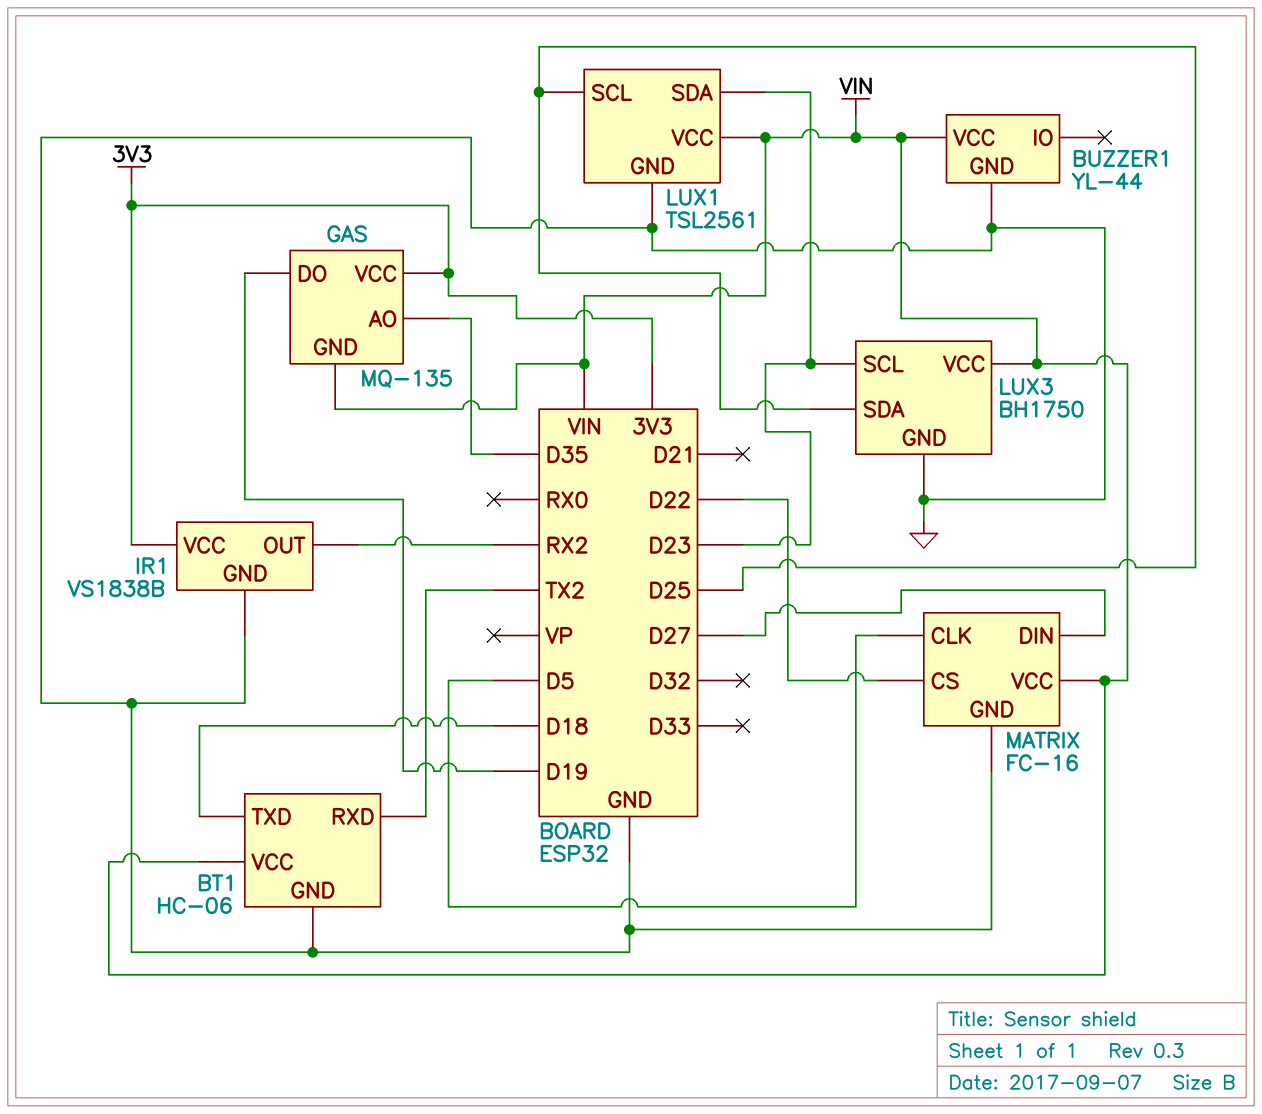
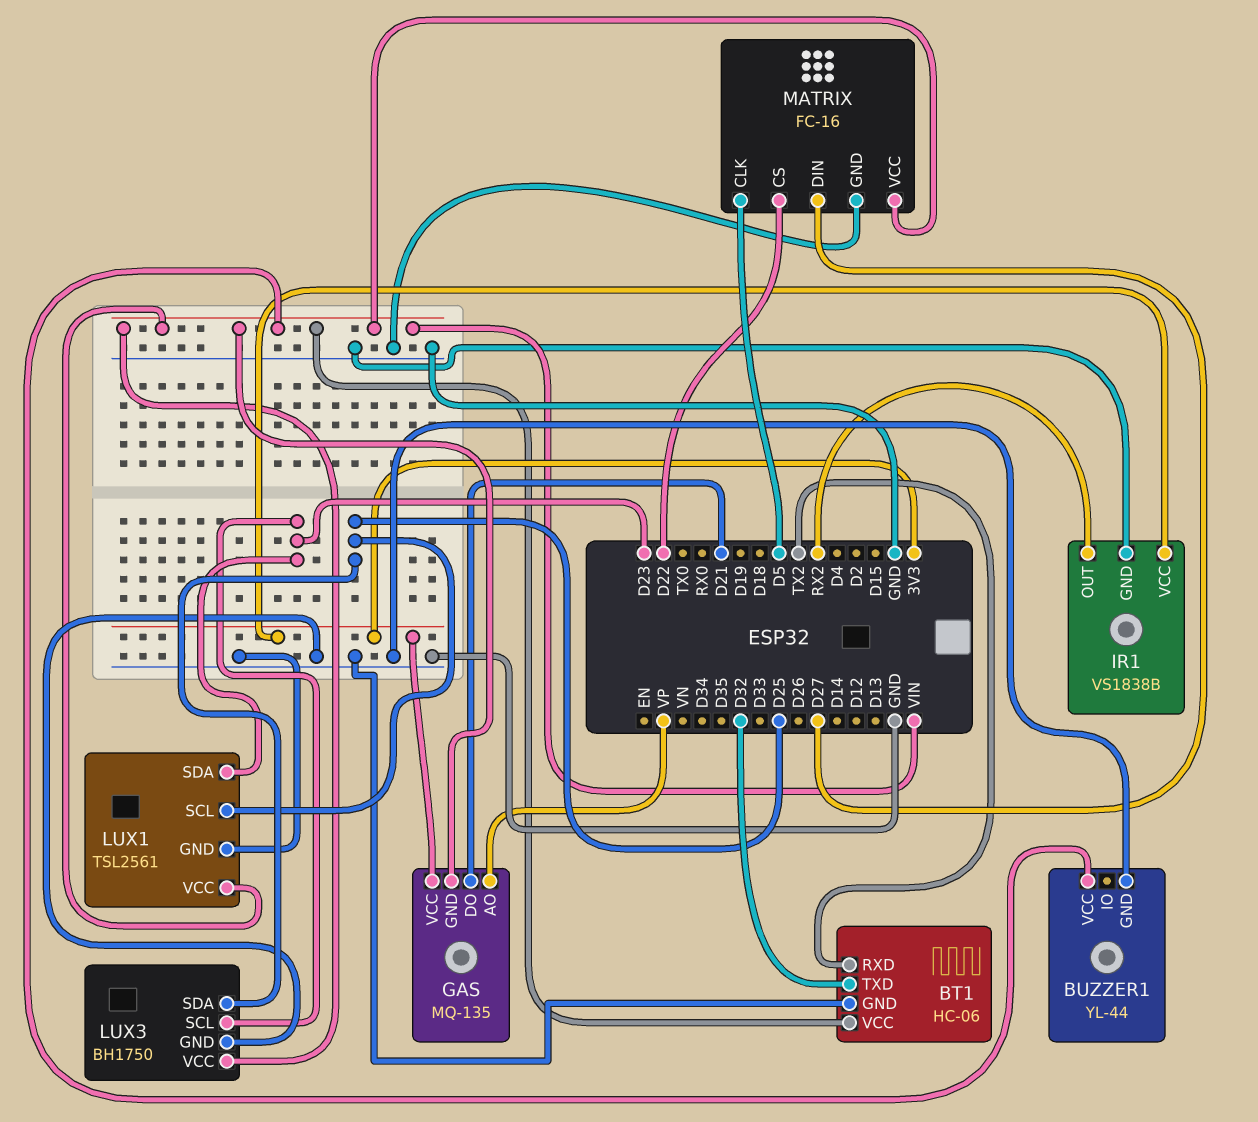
BT1 pin TXD: D18 -> D32
GAS pin AO: D35 -> VP
GAS pin DO: D19 -> D21

